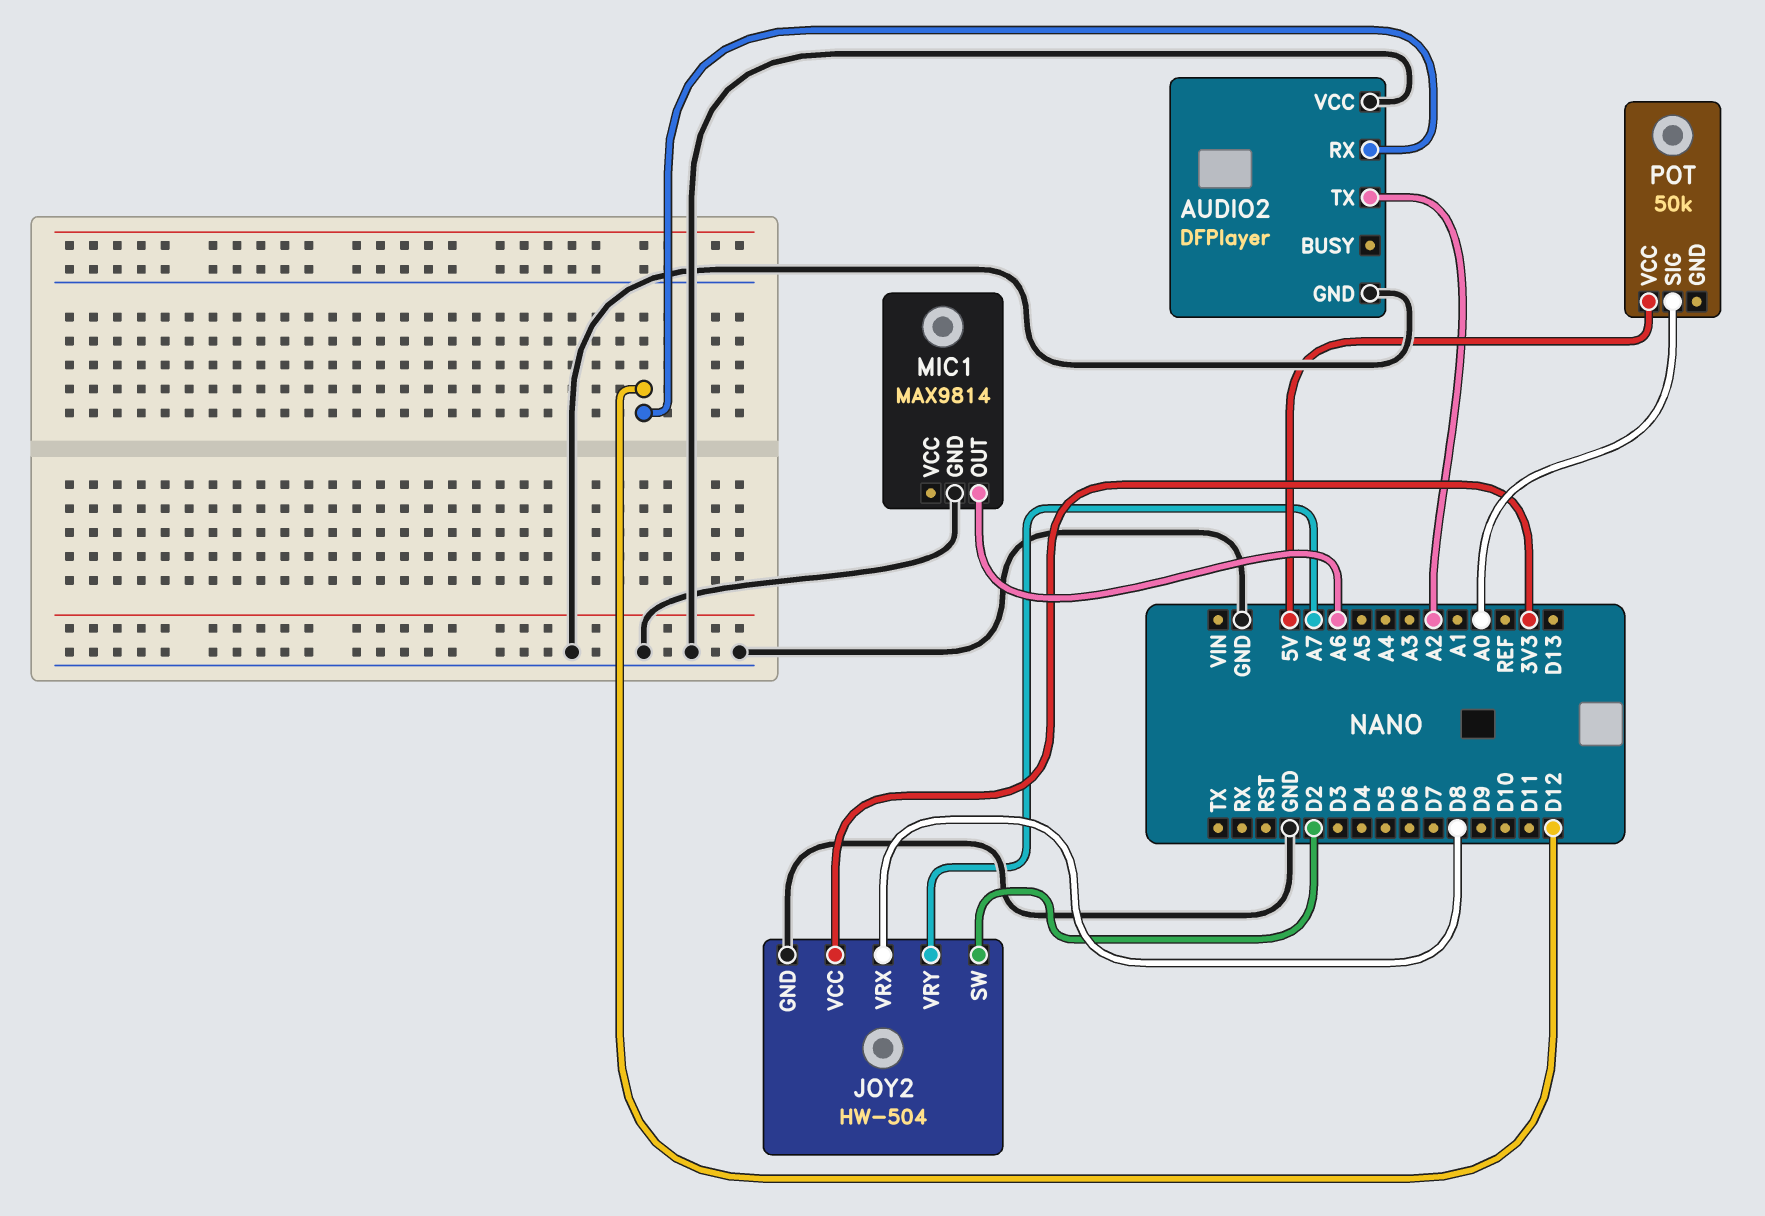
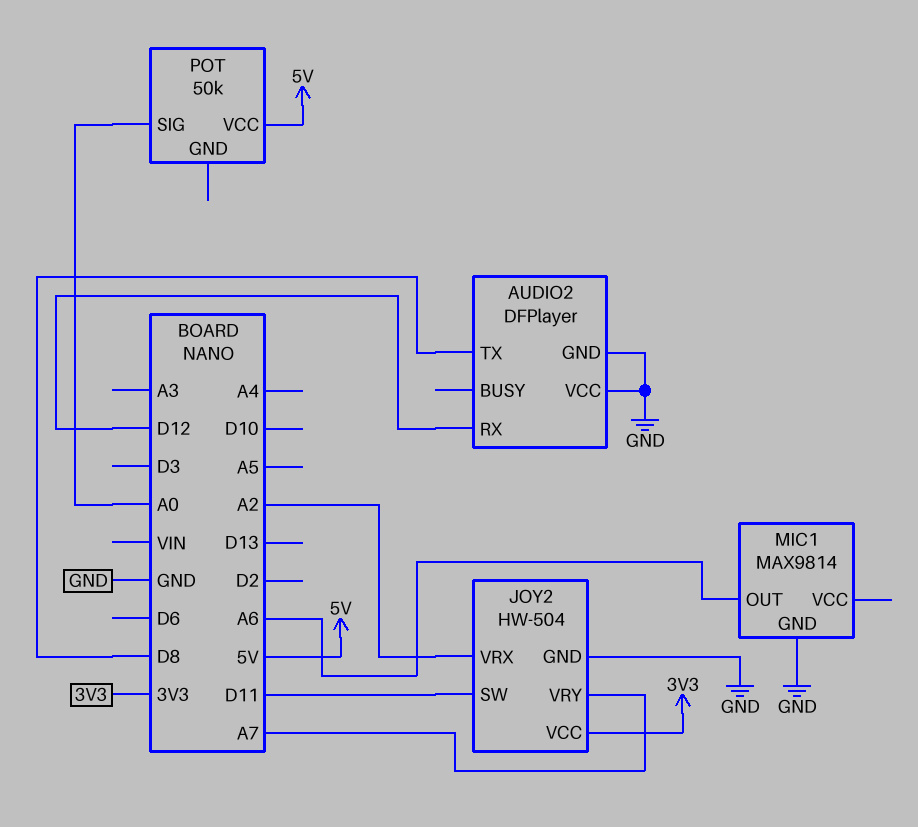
AUDIO2 pin TX: A2 -> D8
JOY2 pin SW: D2 -> D11
JOY2 pin VRX: D8 -> A2

